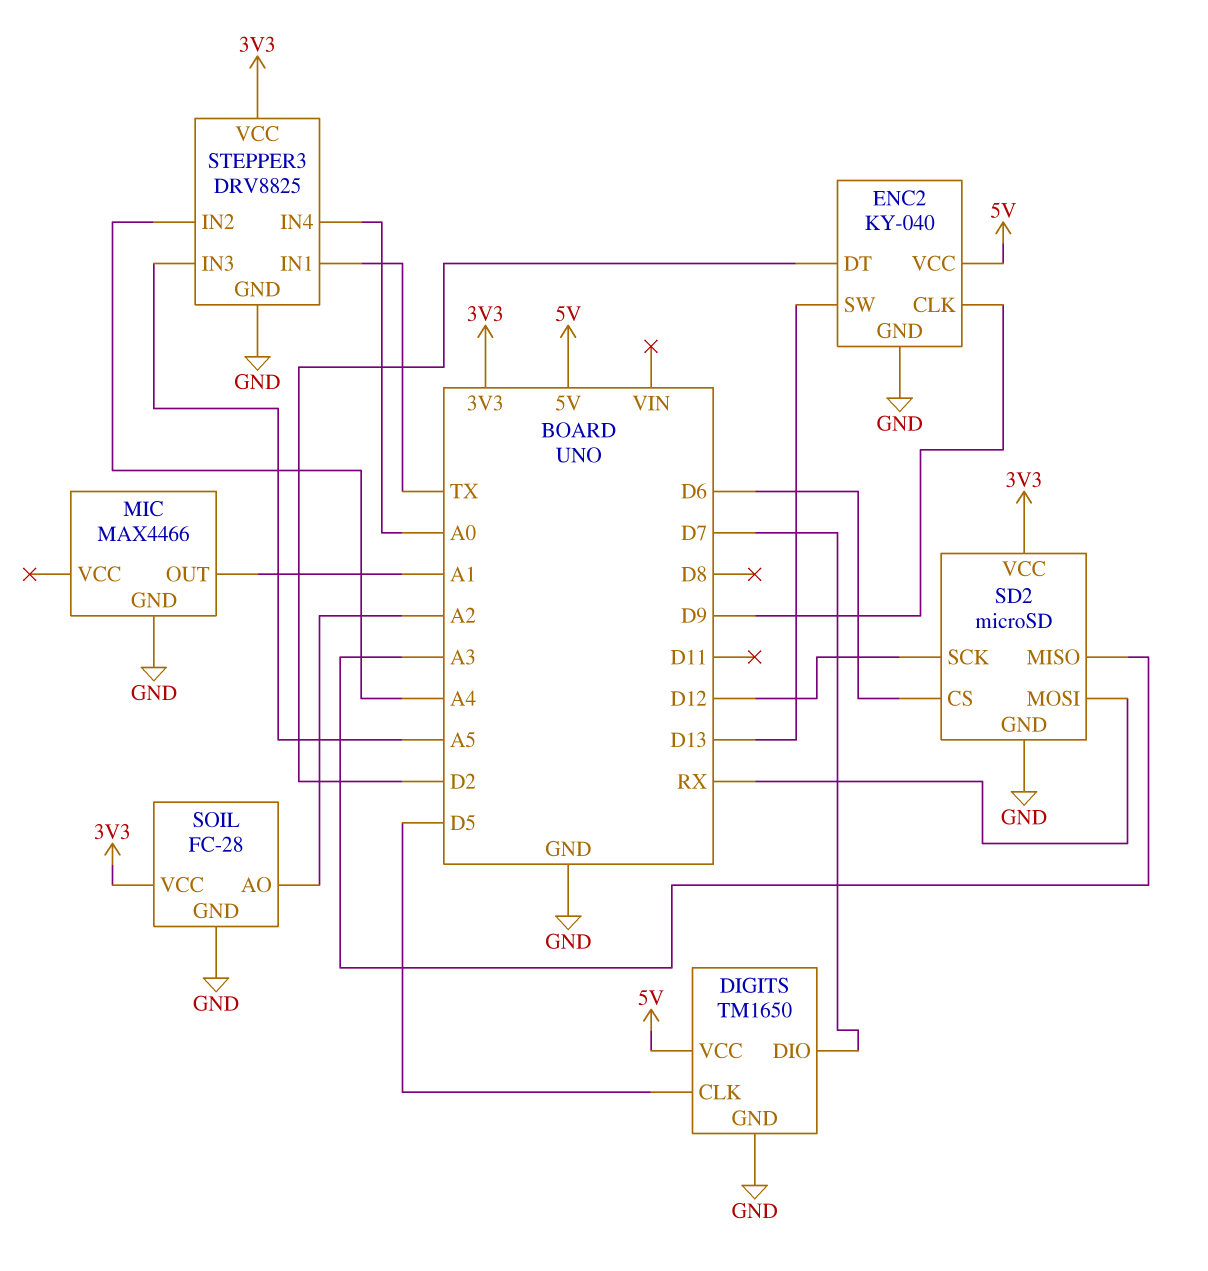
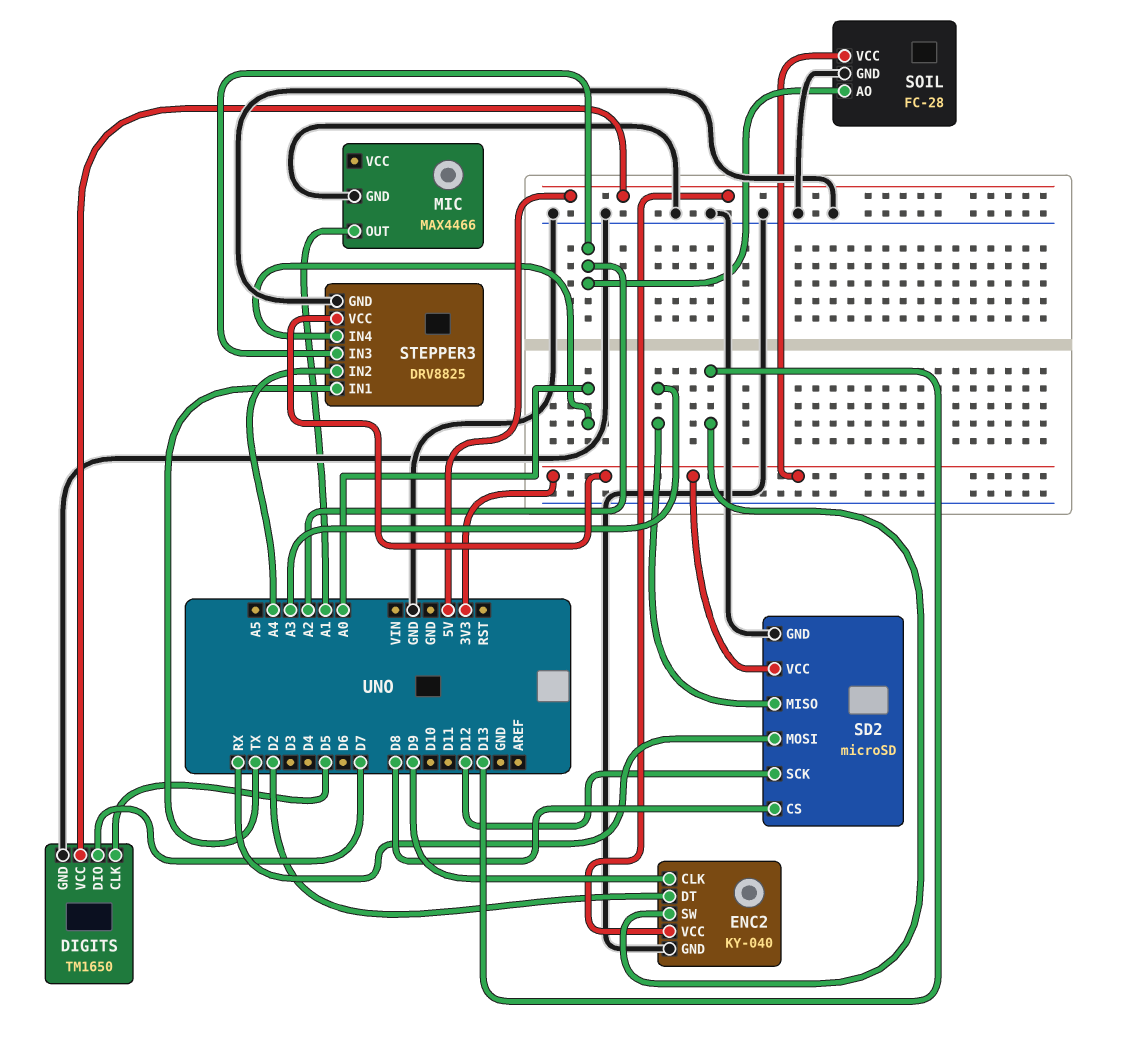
SD2 pin CS: D6 -> D8
STEPPER3 pin IN3: A5 -> A2

